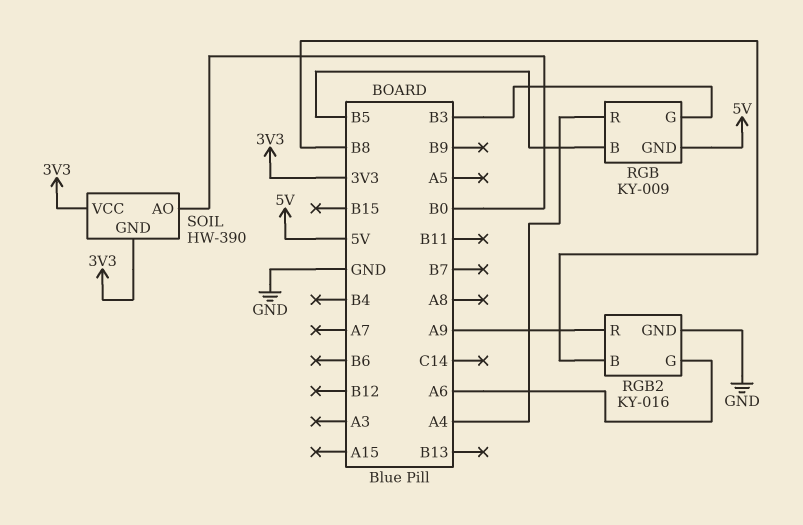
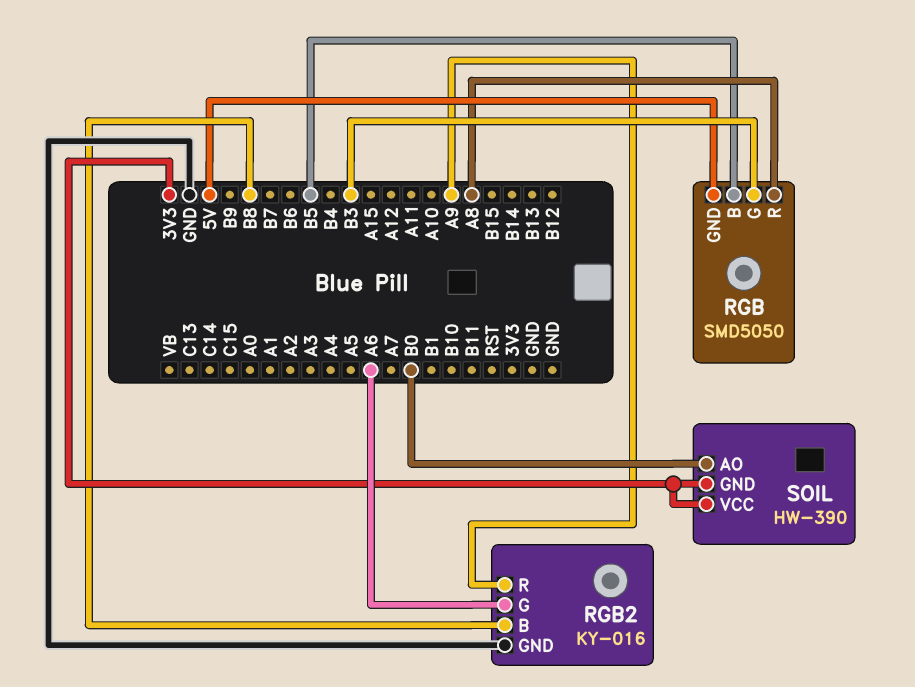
RGB: KY-009 -> SMD5050
RGB pin R: A4 -> A8

